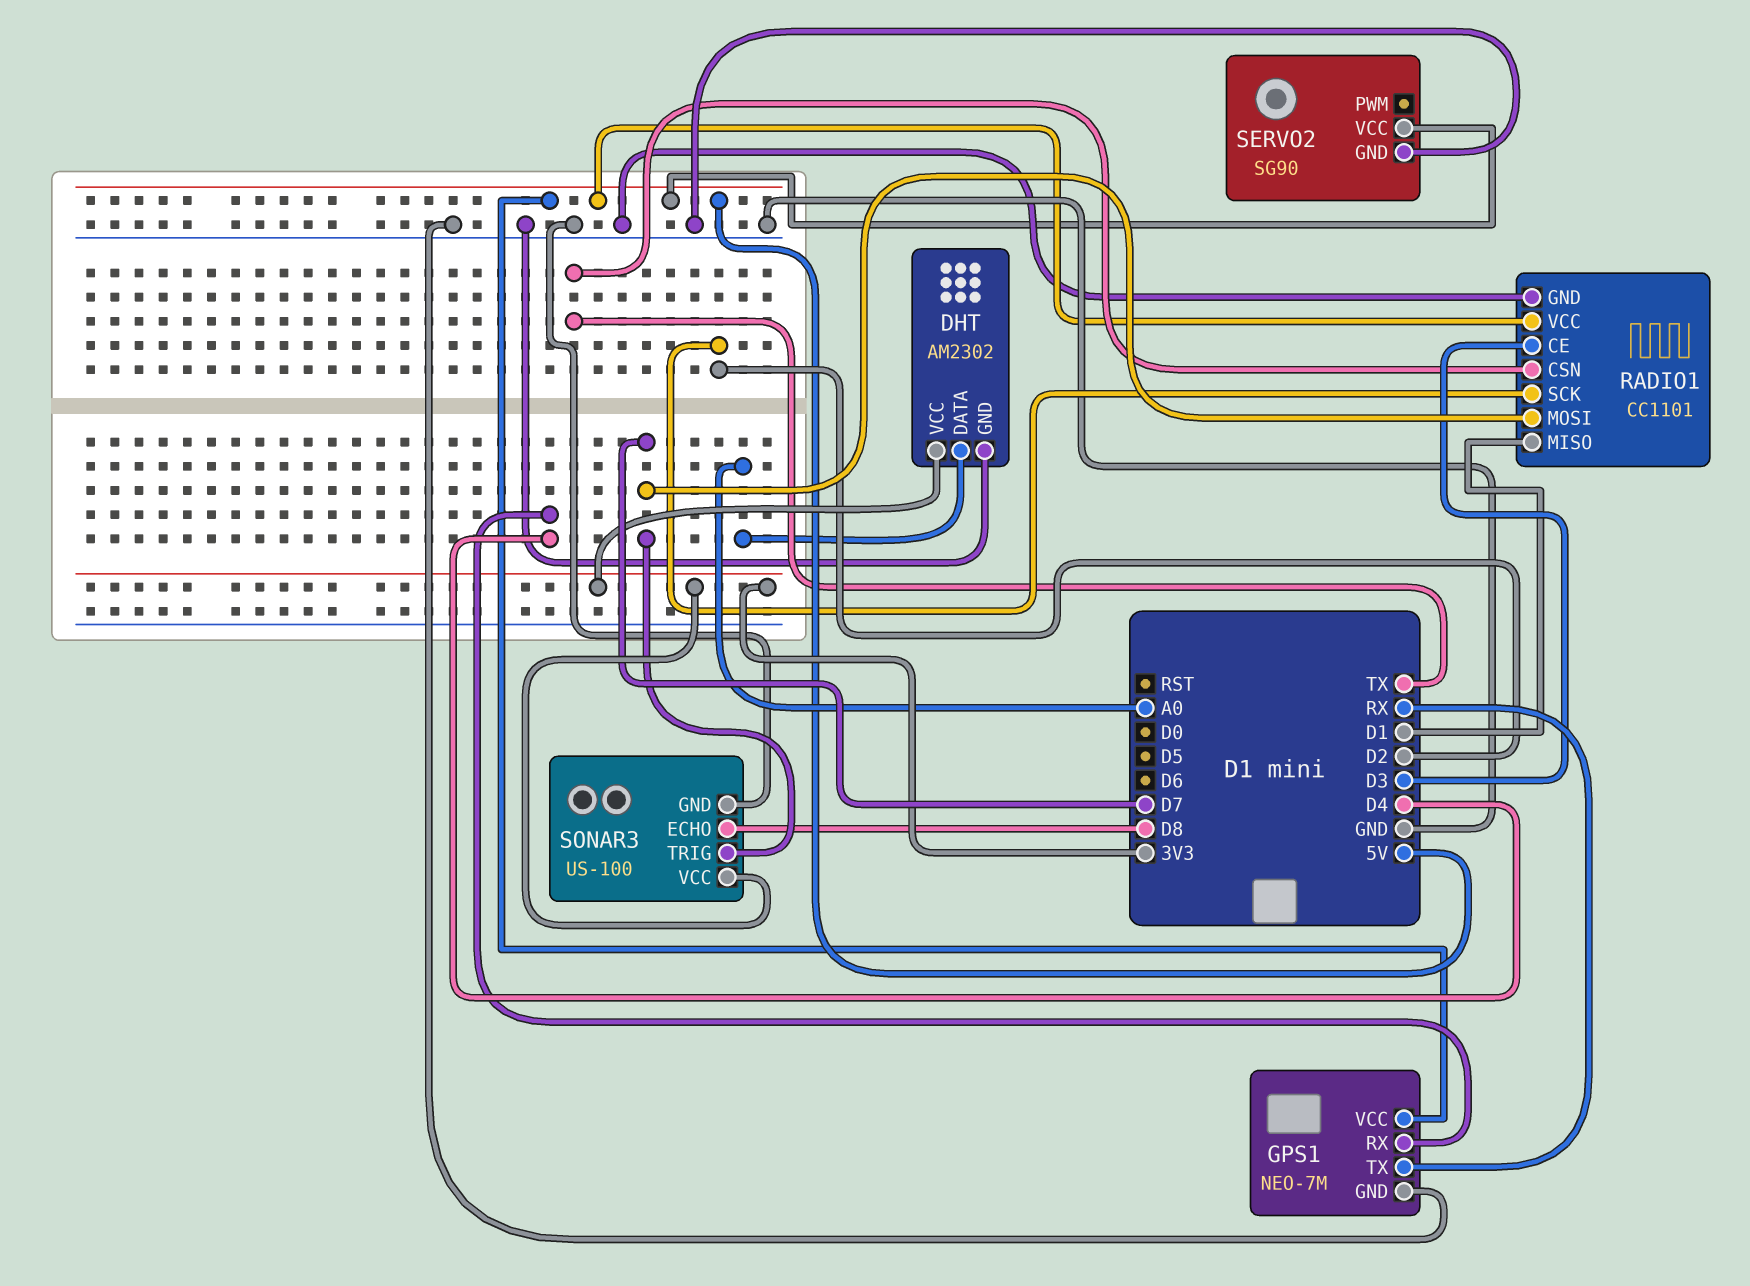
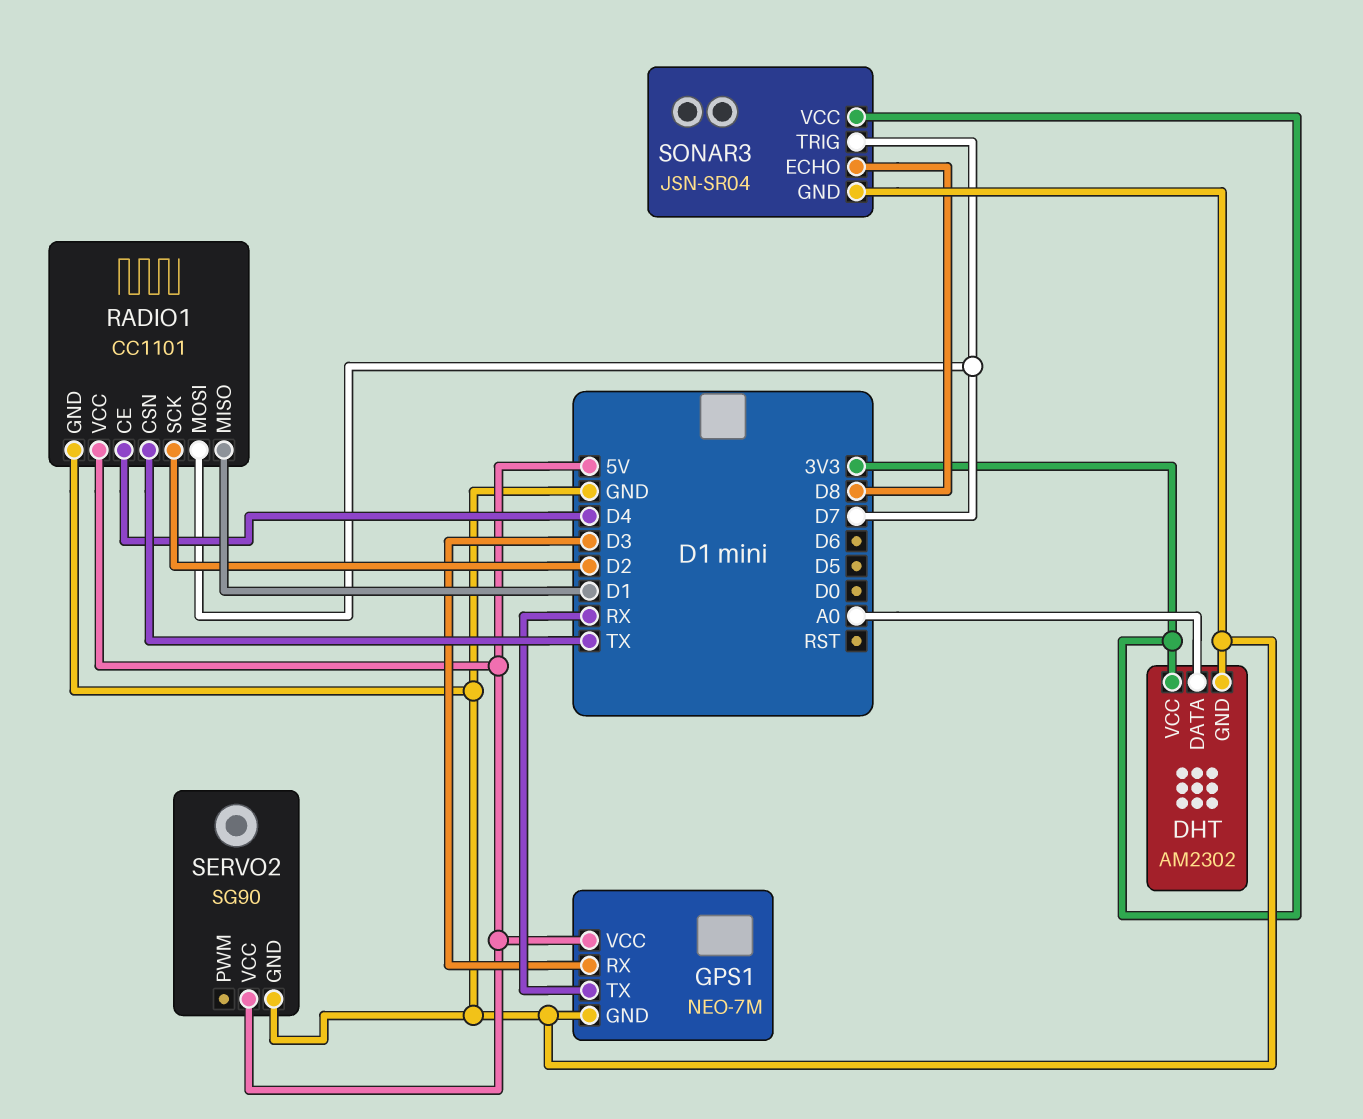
GPS1 pin RX: D4 -> D3
RADIO1 pin CE: D3 -> D4
SONAR3: US-100 -> JSN-SR04

